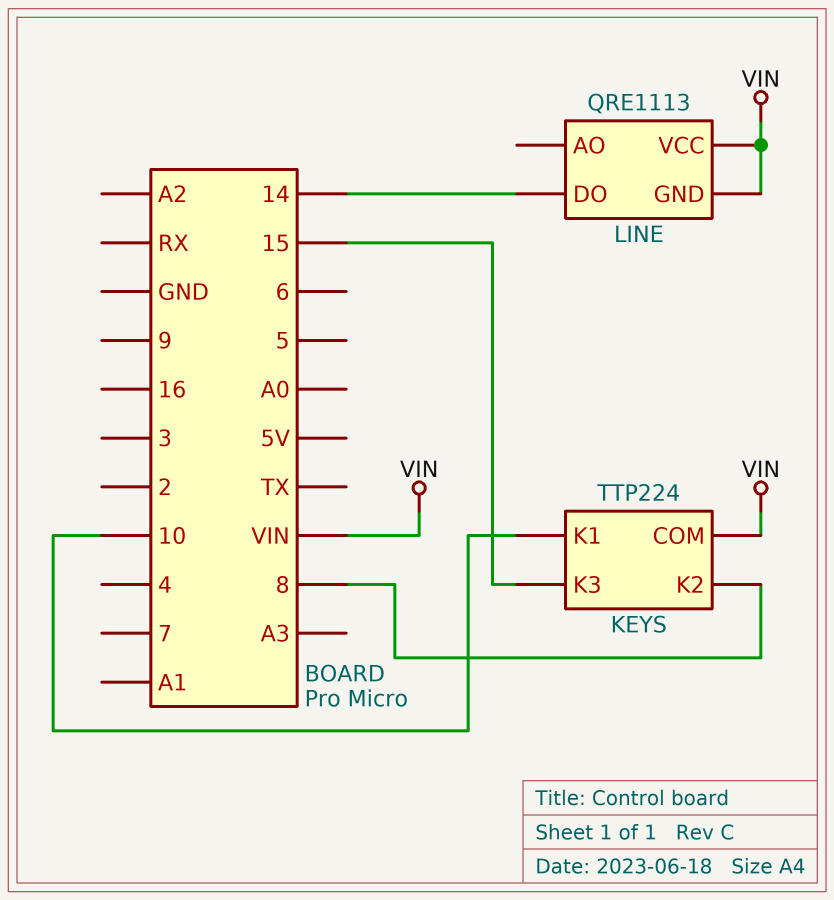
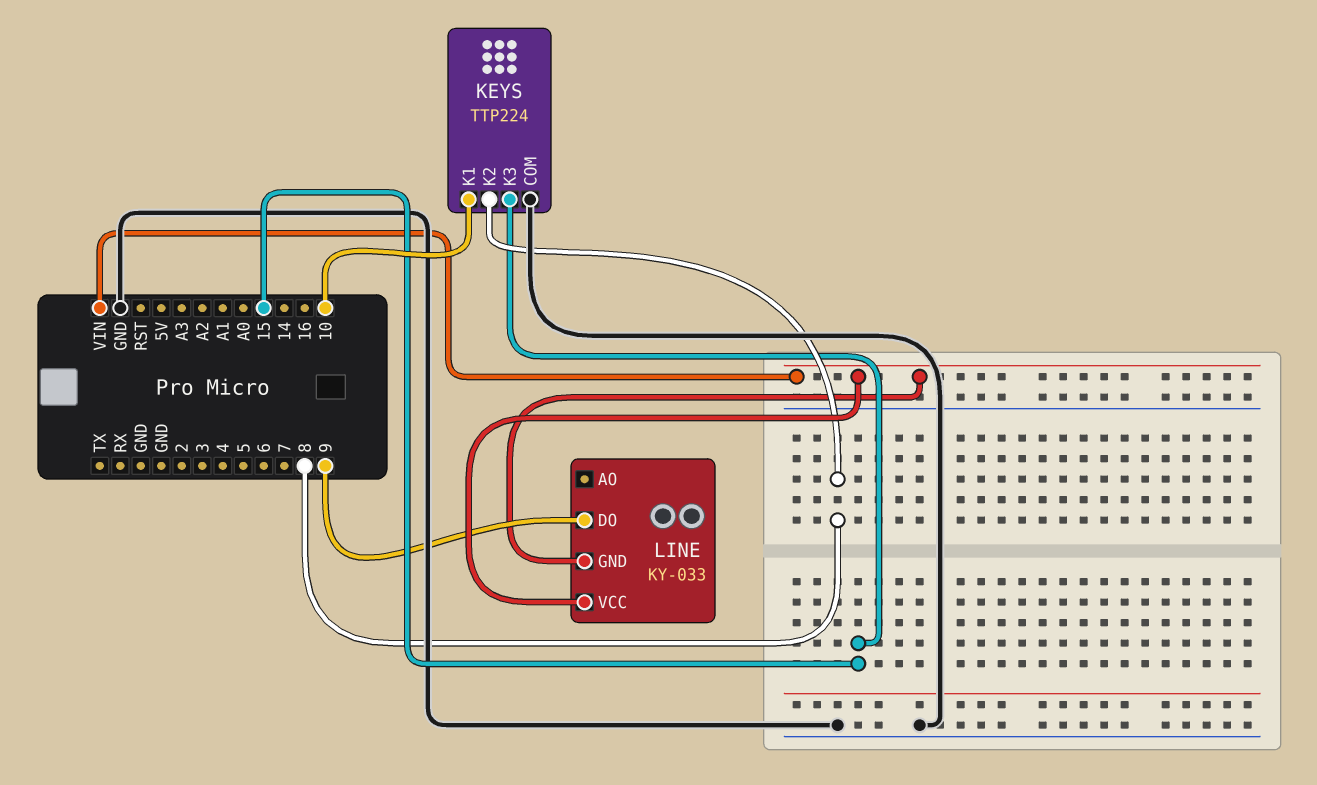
KEYS pin COM: VIN -> GND
LINE: QRE1113 -> KY-033
LINE pin DO: 14 -> 9

